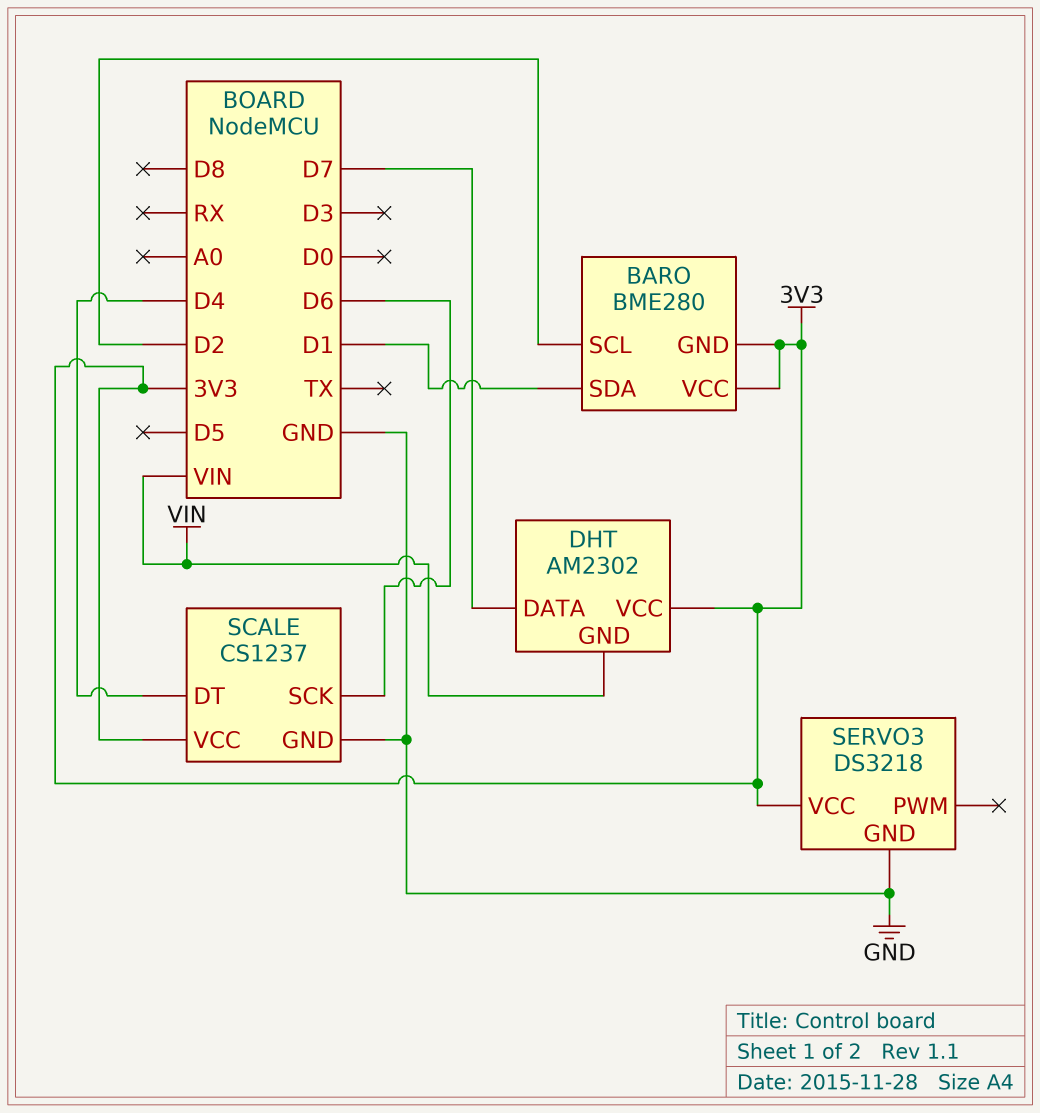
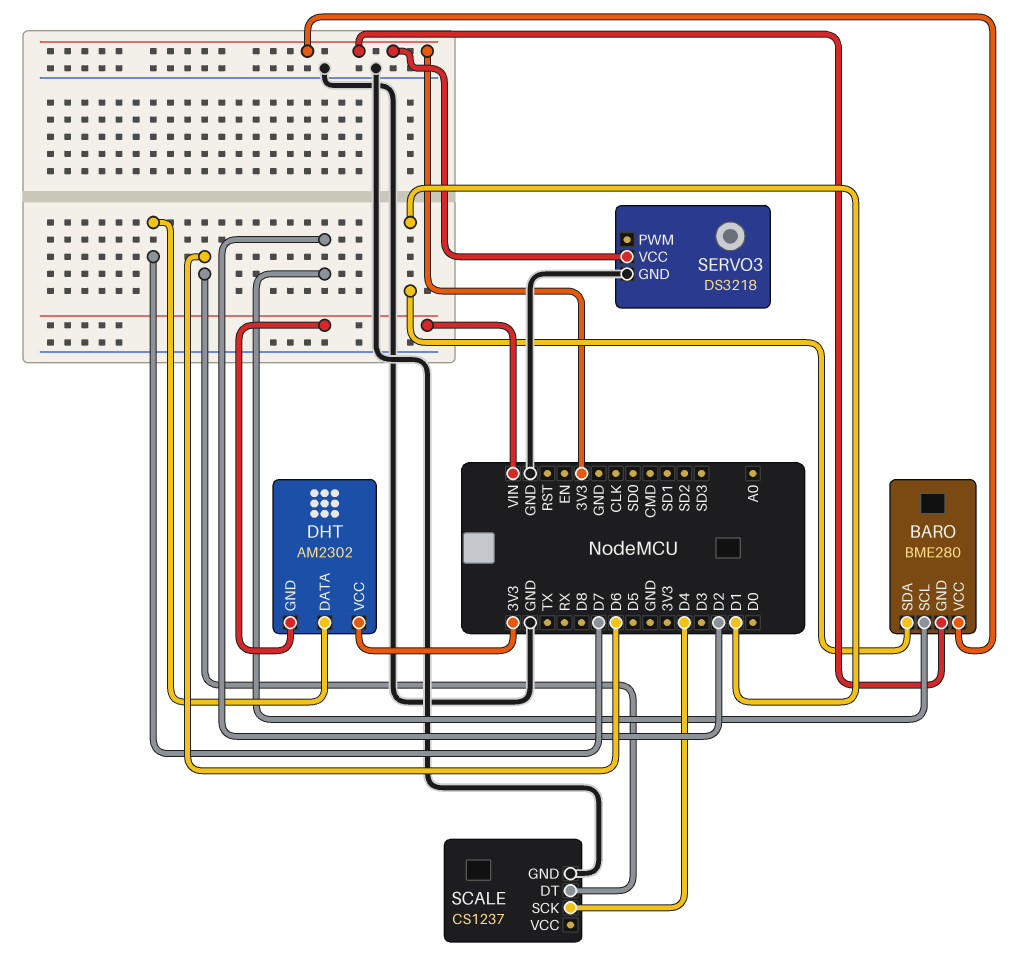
SCALE pin DT: D4 -> D6
SCALE pin SCK: D6 -> D4
SCALE pin VCC: 3V3 -> none

